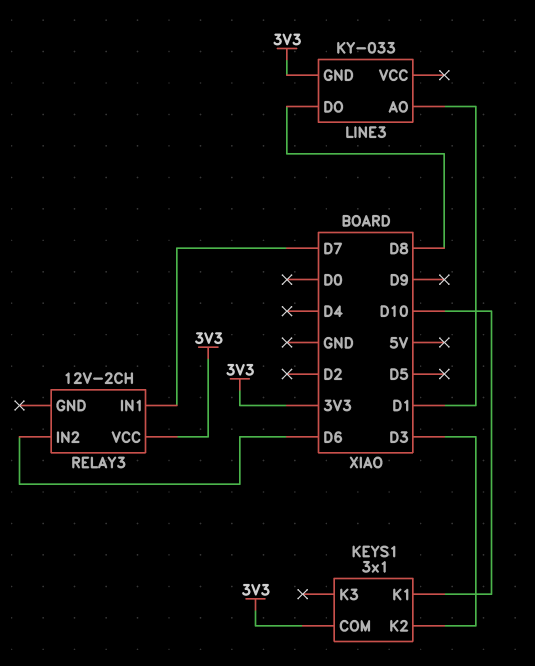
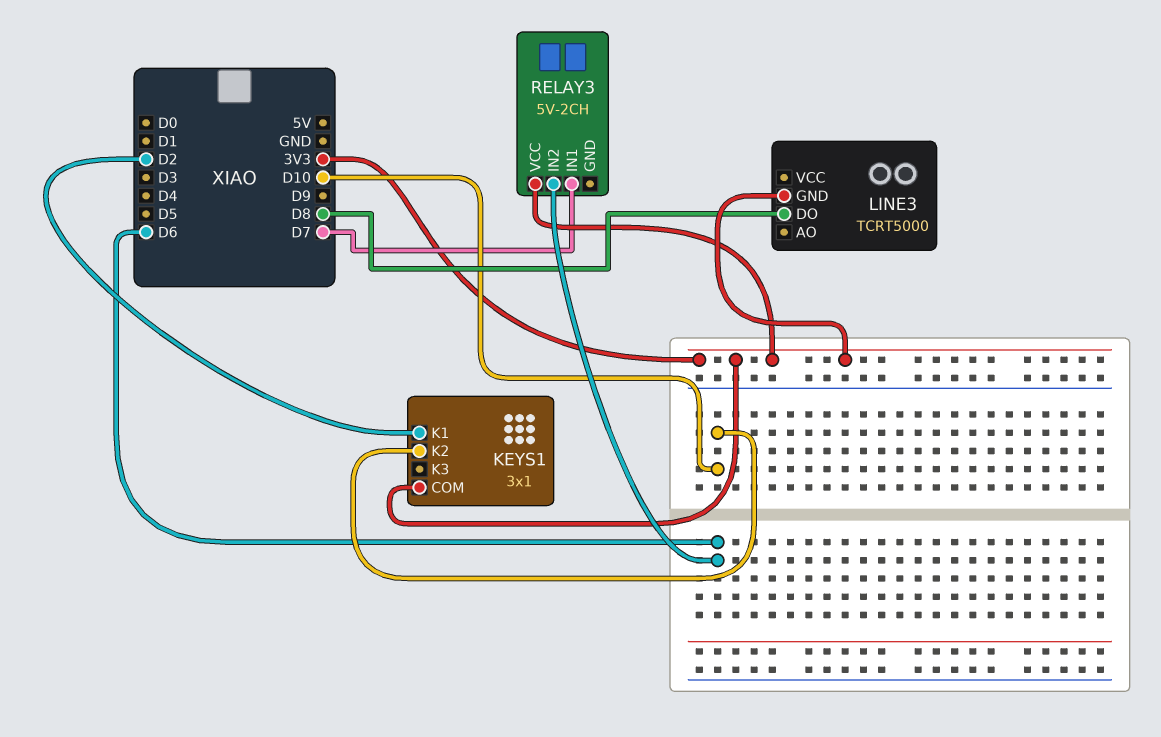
KEYS1 pin K1: D10 -> D2
KEYS1 pin K2: D3 -> D10
LINE3: KY-033 -> TCRT5000
LINE3 pin AO: D1 -> none
RELAY3: 12V-2CH -> 5V-2CH

